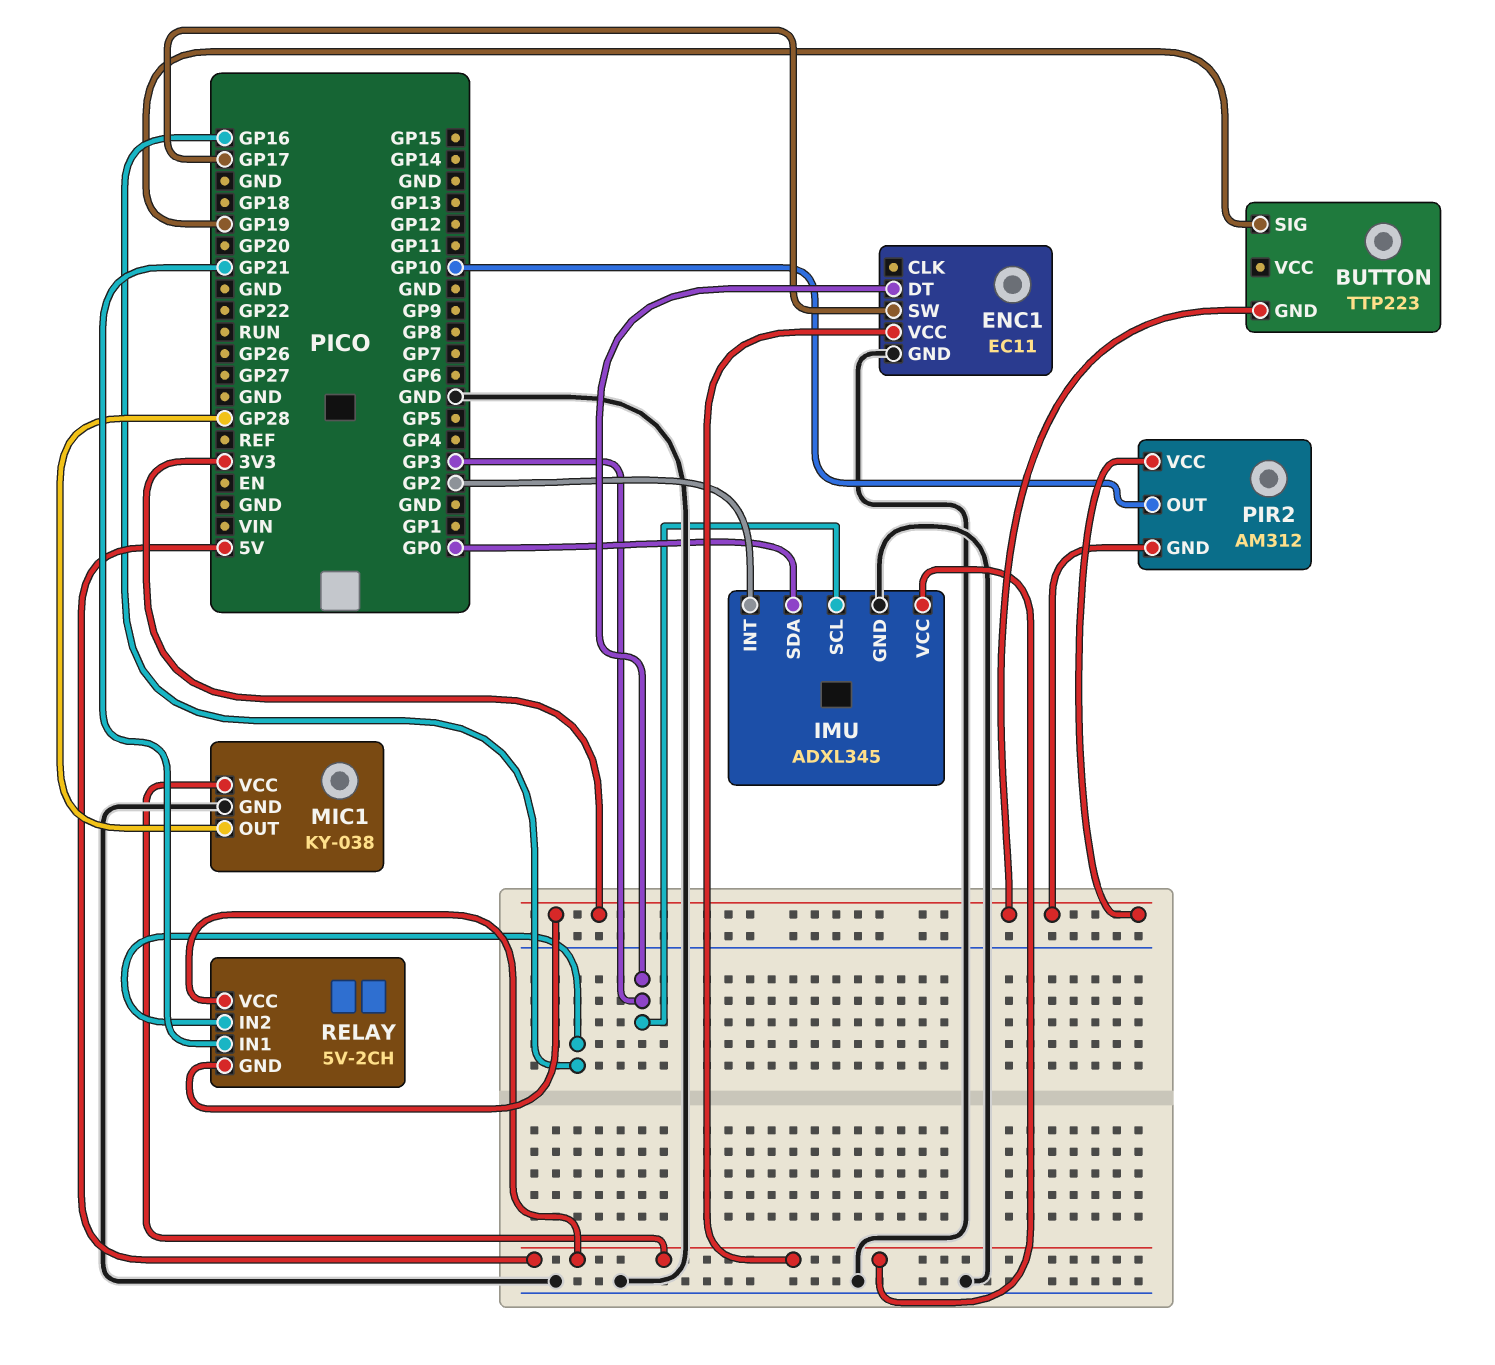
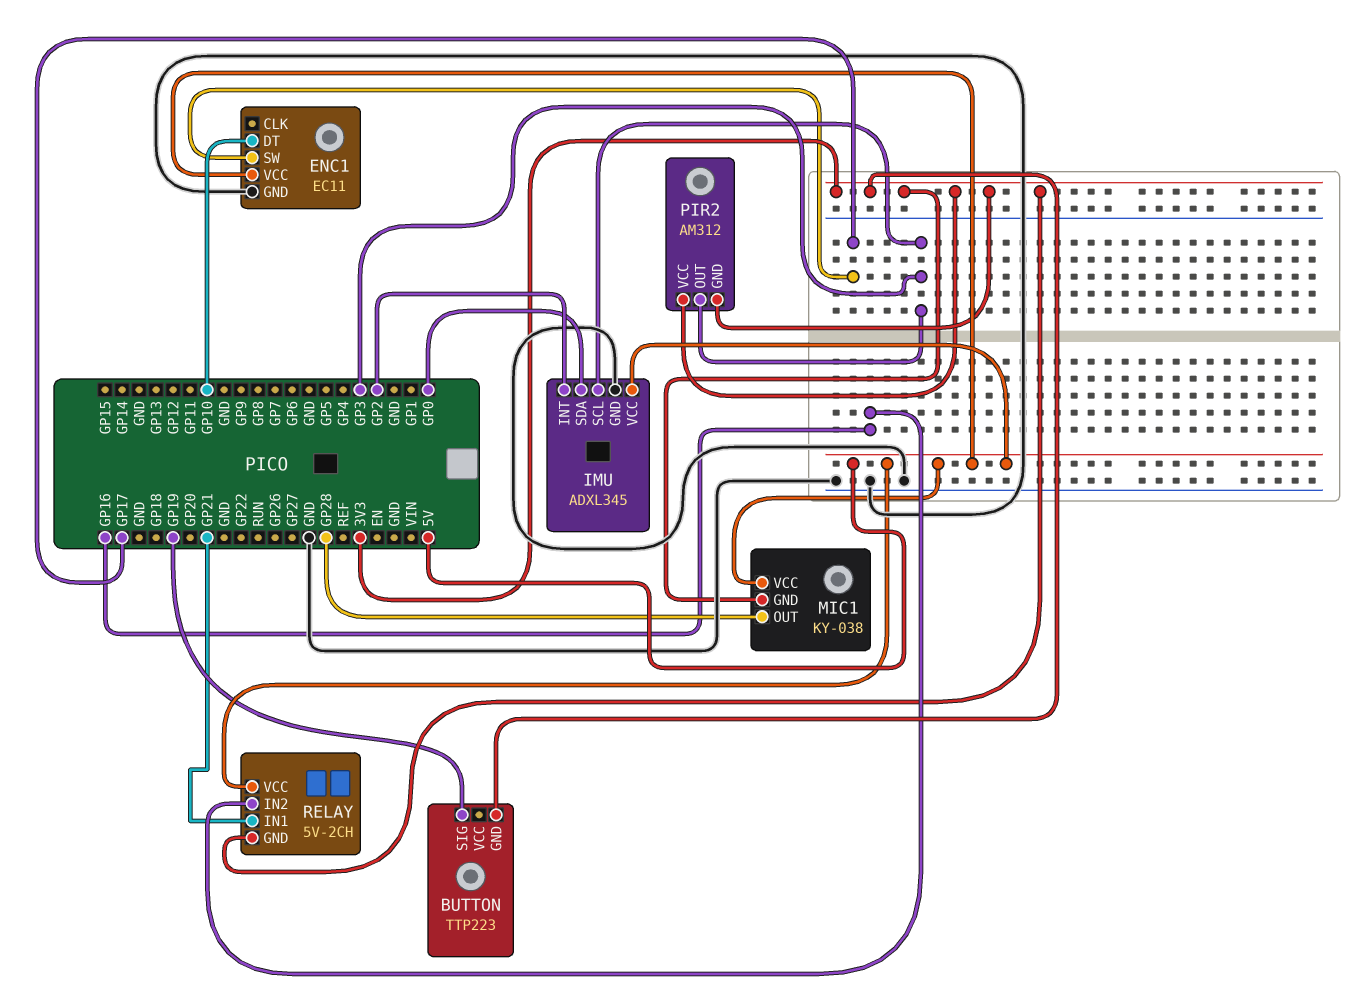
ENC1 pin DT: GP3 -> GP10
MIC1 pin GND: GND -> 3V3
PIR2 pin OUT: GP10 -> GP3

